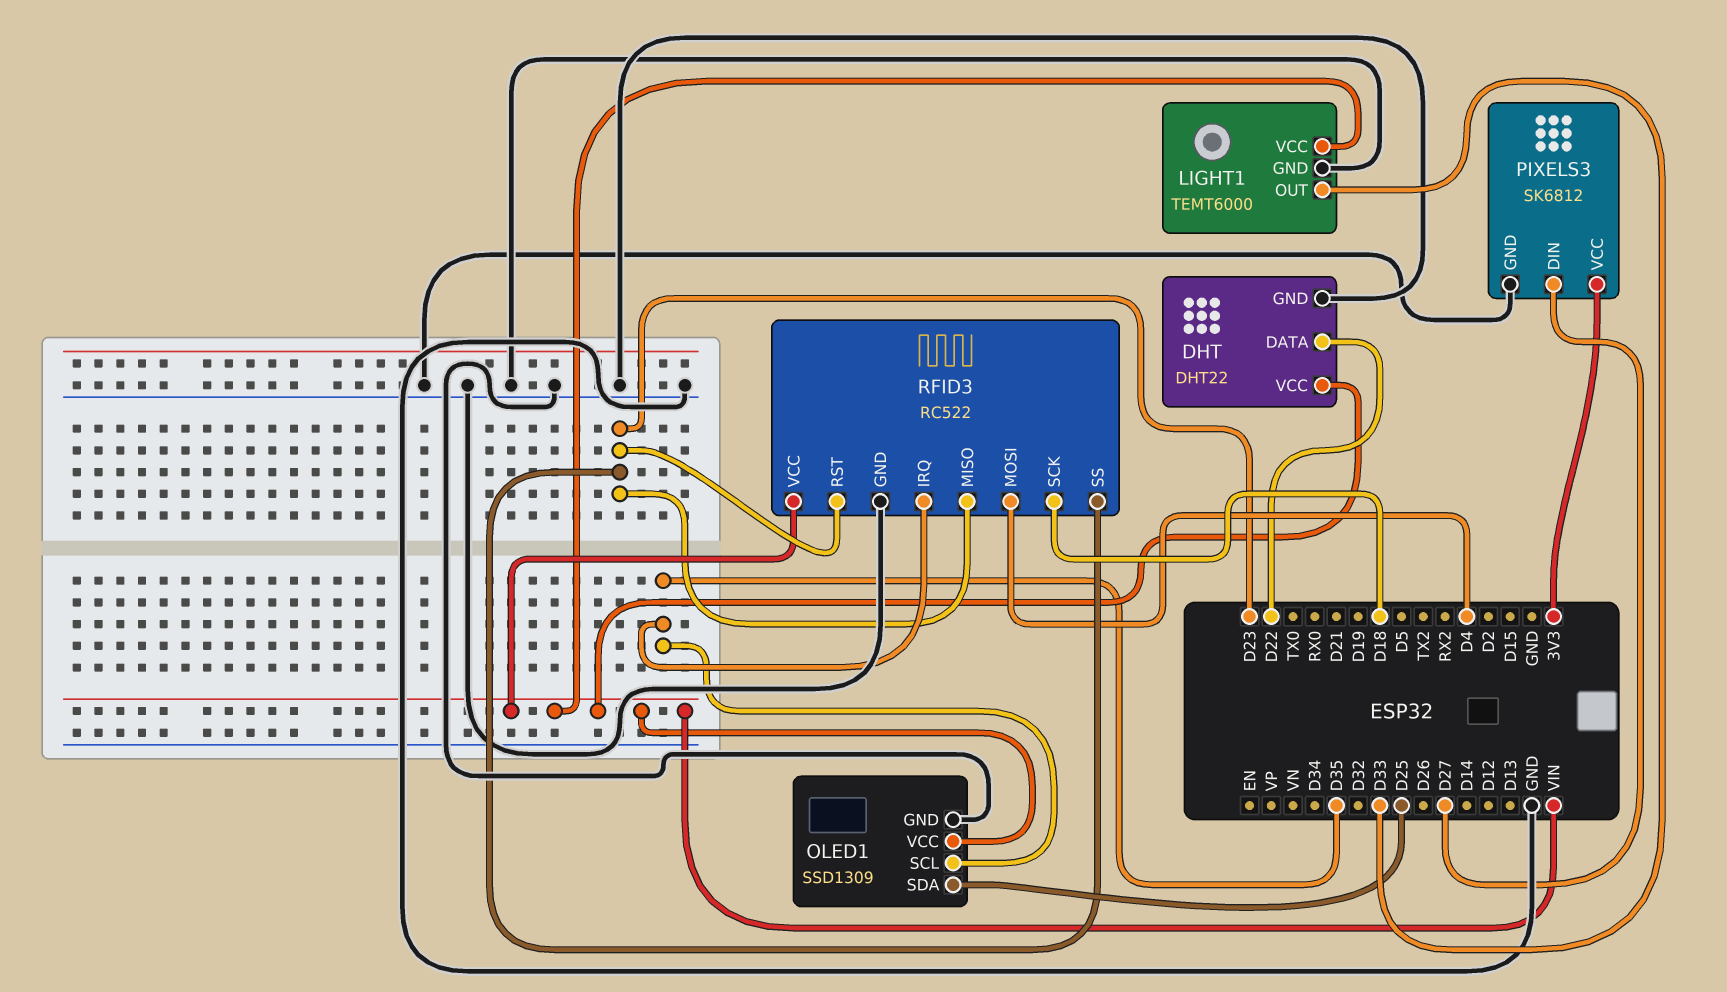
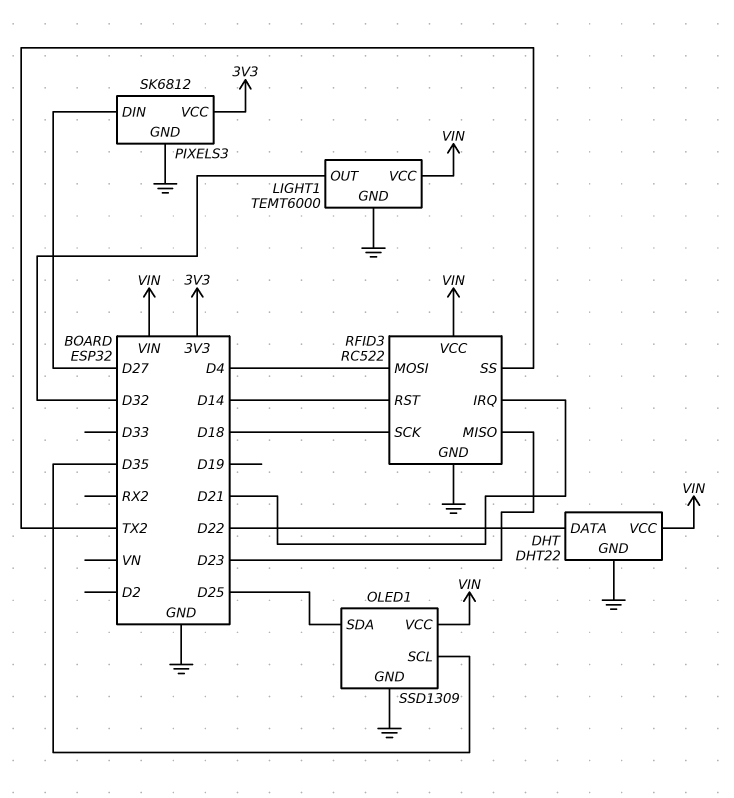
LIGHT1 pin OUT: D33 -> D32
RFID3 pin IRQ: D35 -> D21
RFID3 pin RST: D23 -> D14
RFID3 pin SS: D23 -> TX2

